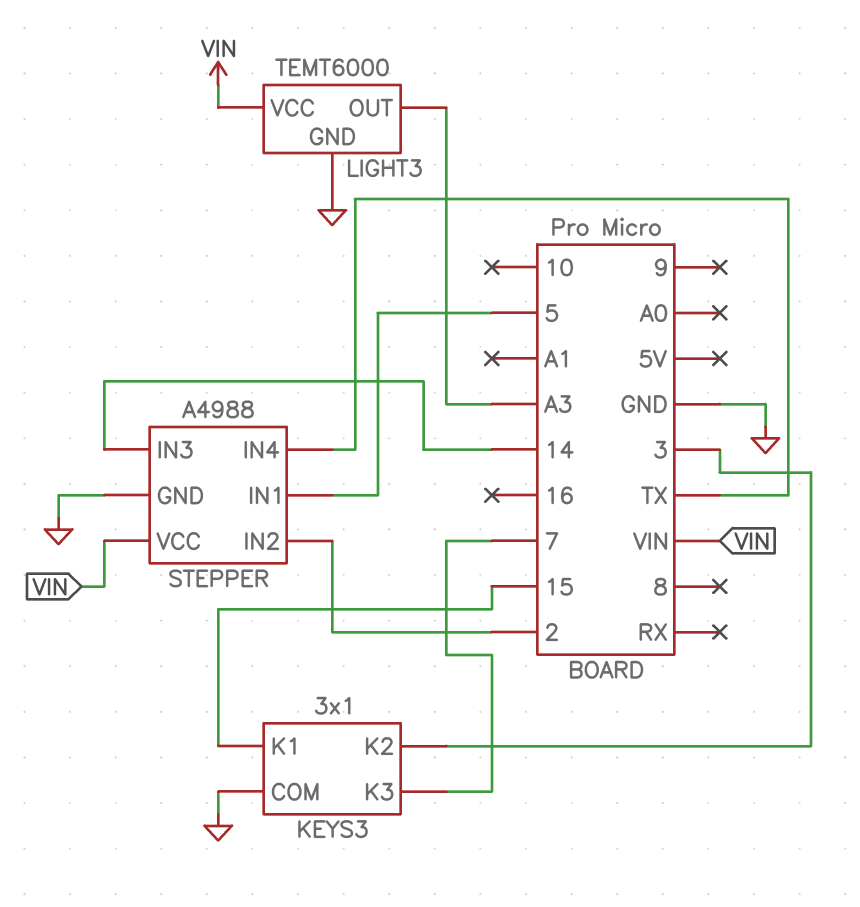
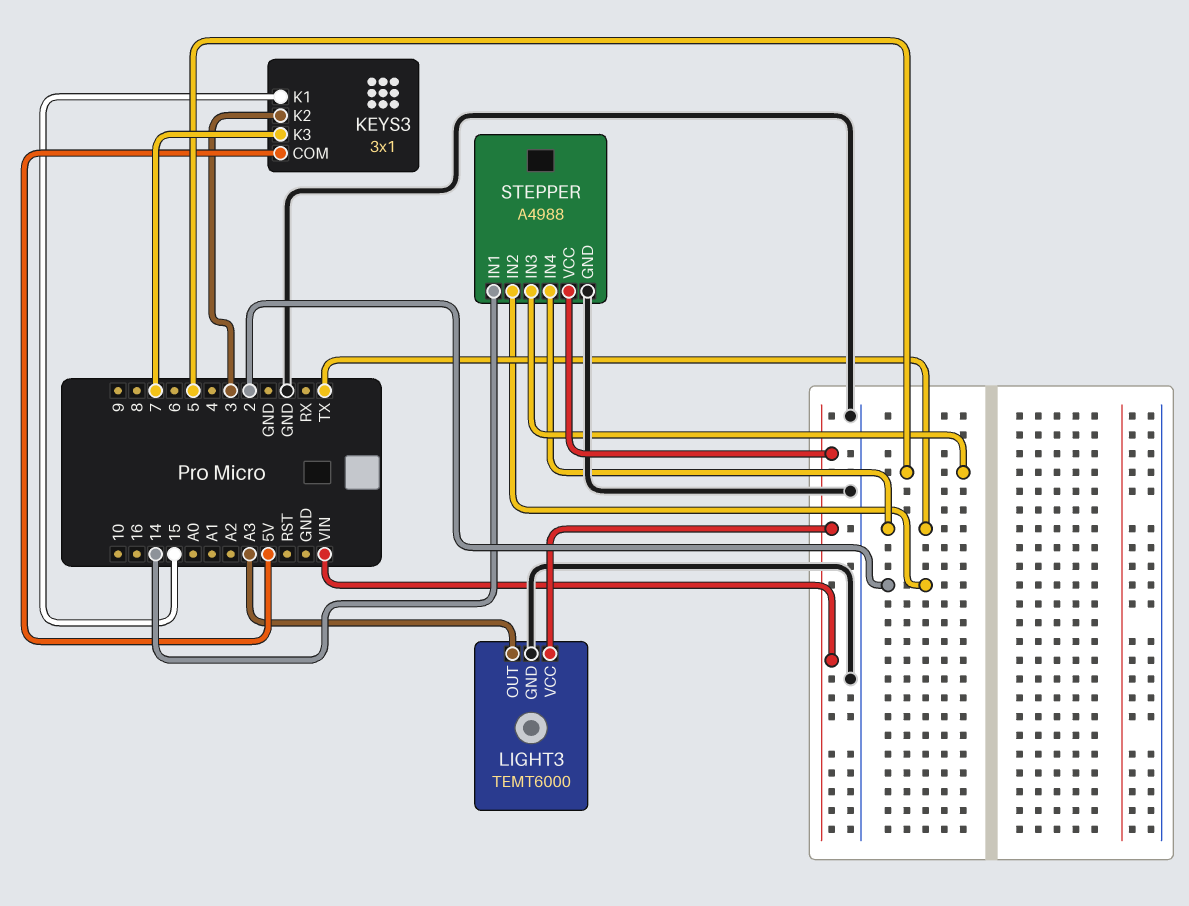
KEYS3 pin COM: GND -> 5V
STEPPER pin IN1: 5 -> 14
STEPPER pin IN3: 14 -> 5

